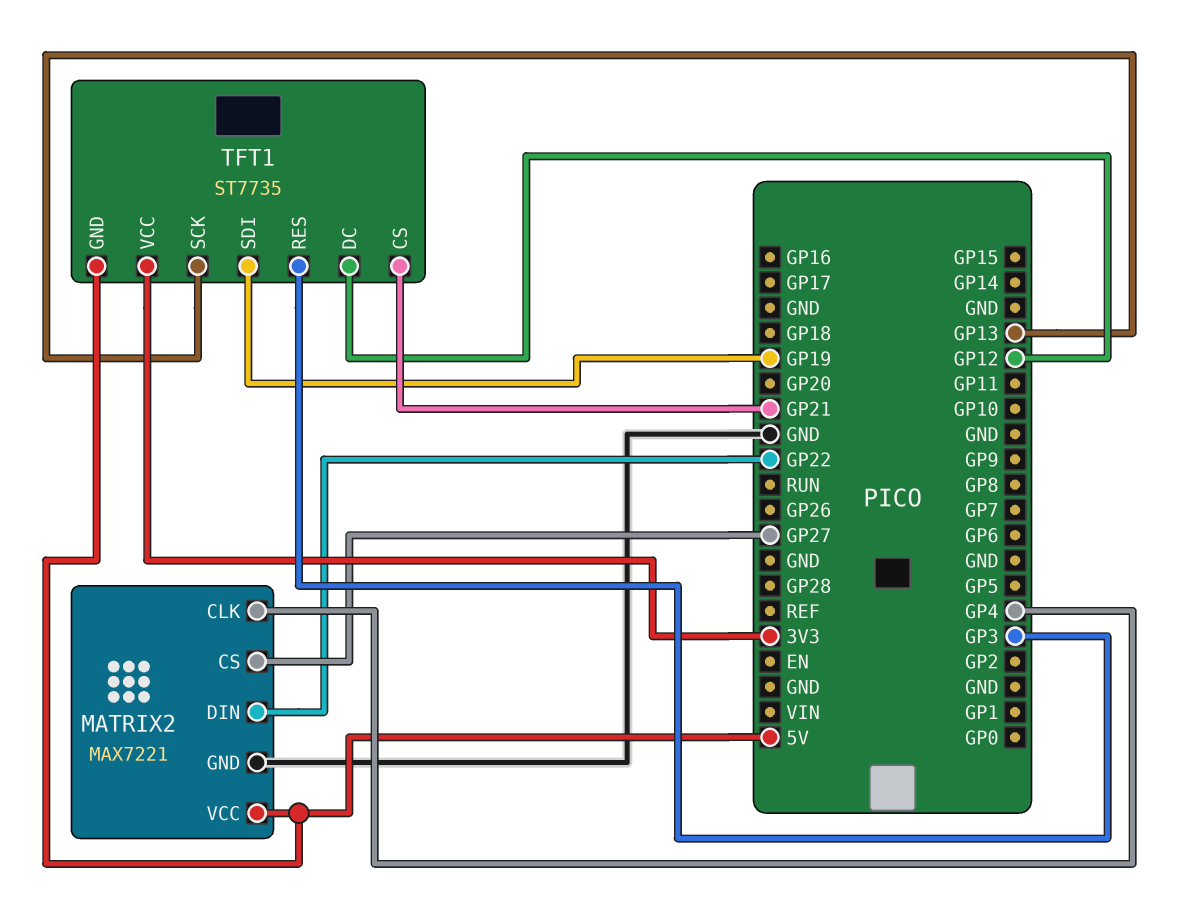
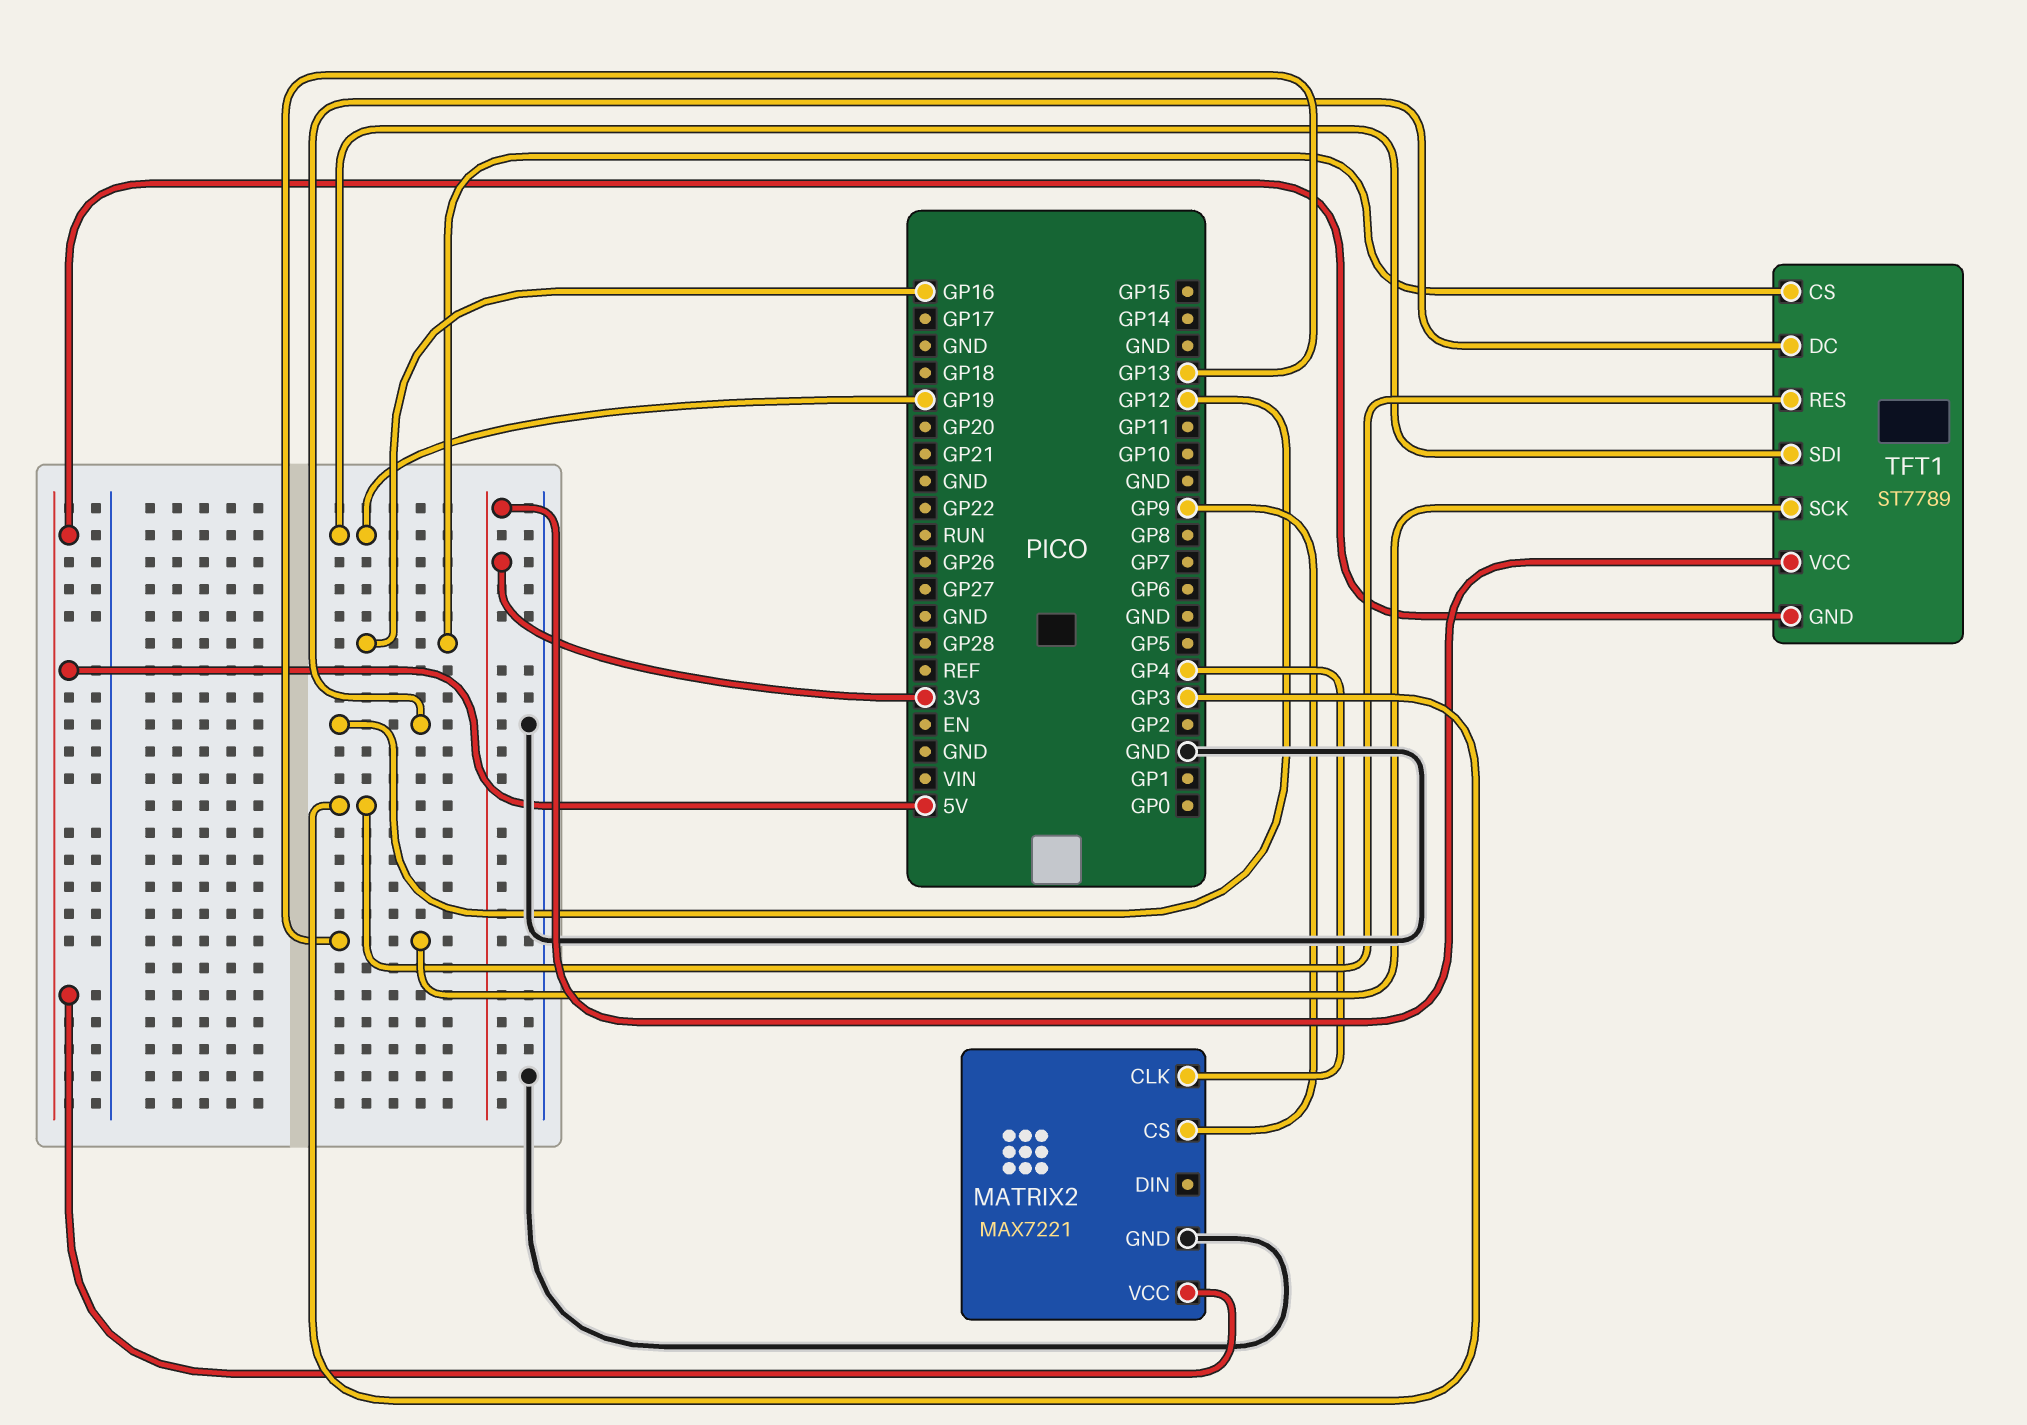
MATRIX2 pin CS: GP27 -> GP9
MATRIX2 pin DIN: GP22 -> none
TFT1: ST7735 -> ST7789
TFT1 pin CS: GP21 -> GP16

